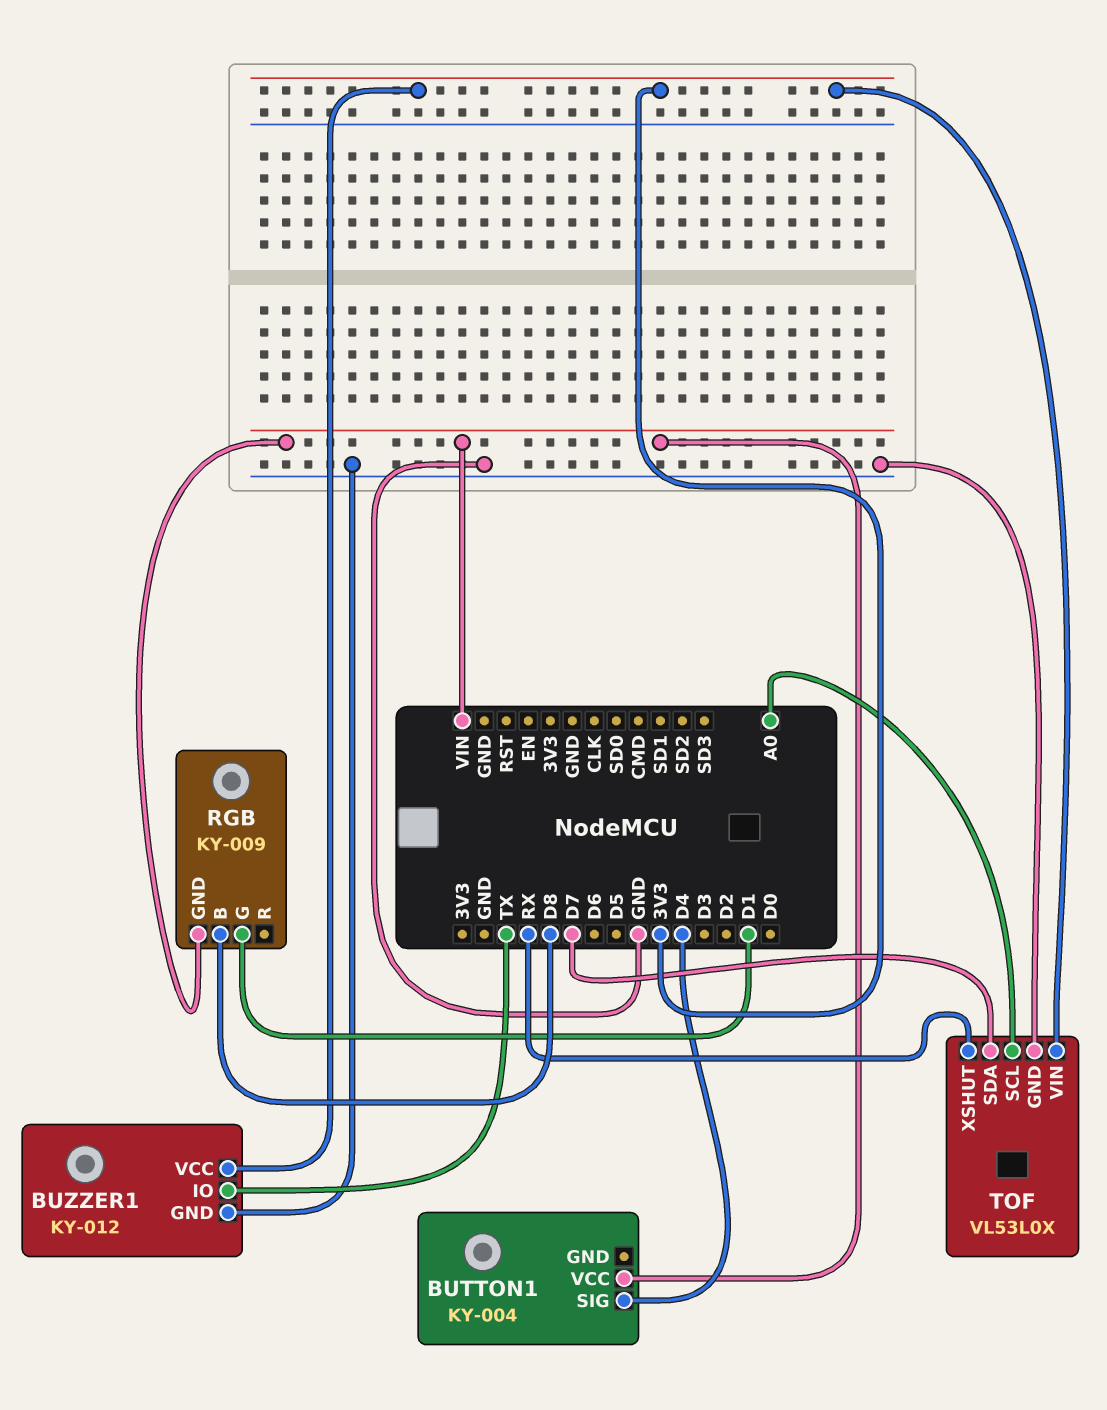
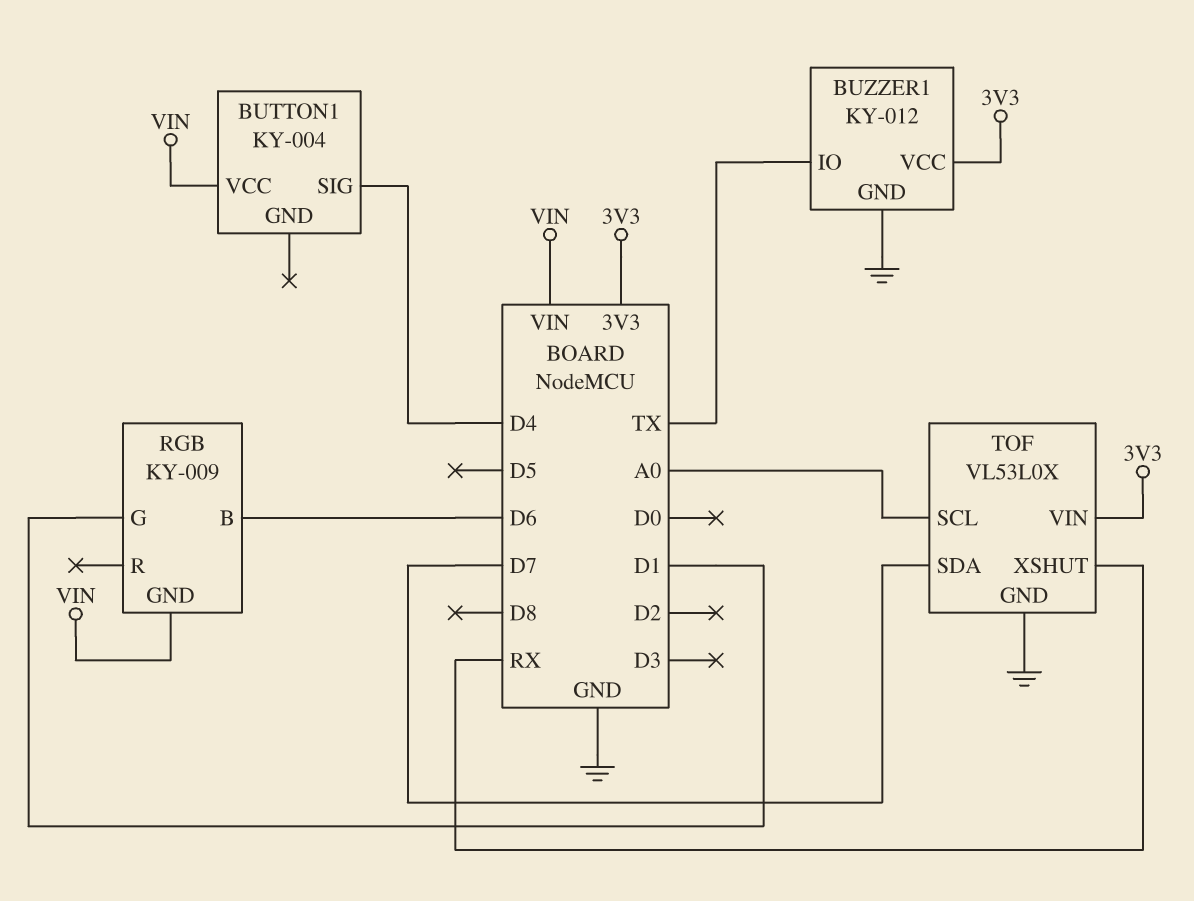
RGB pin B: D8 -> D6

